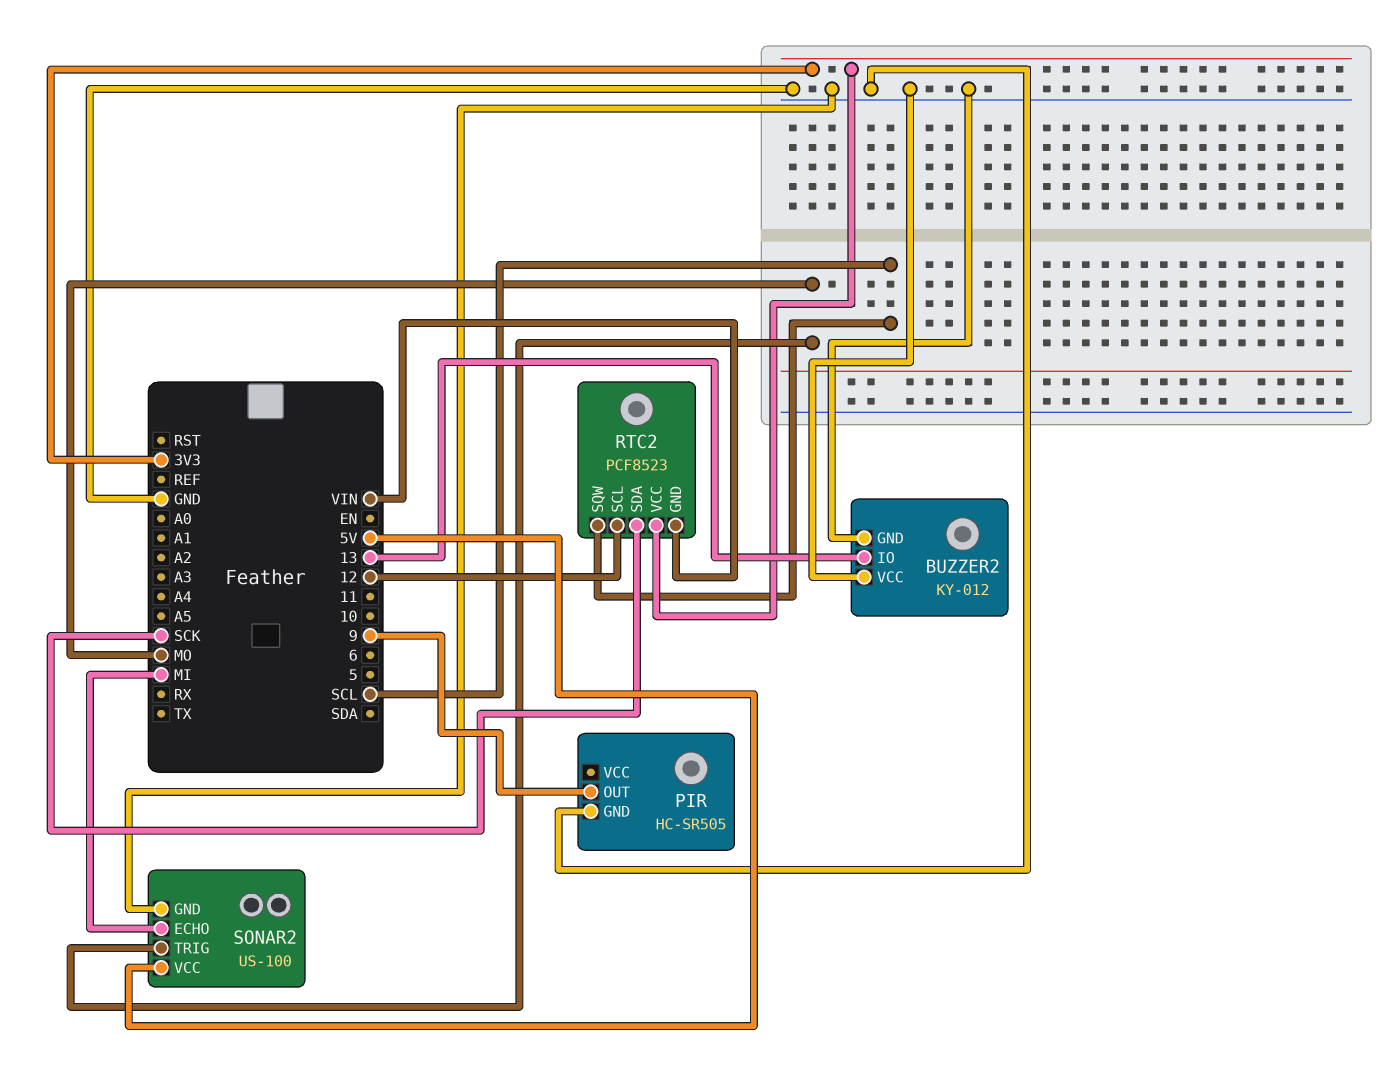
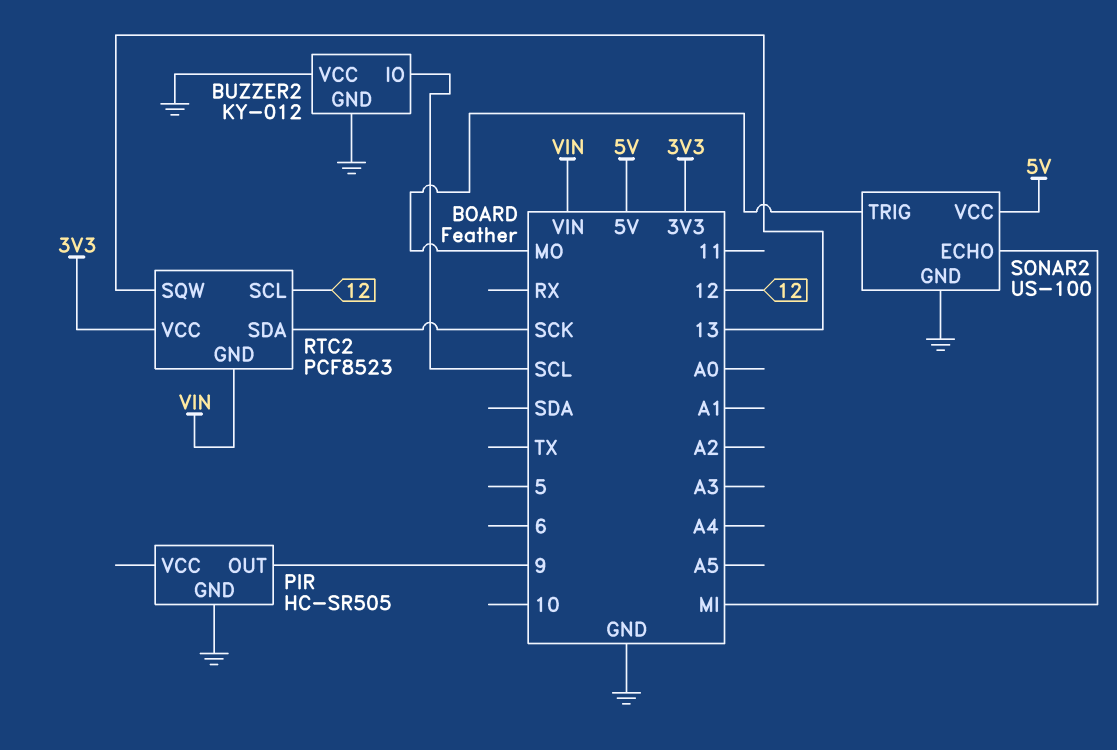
BUZZER2 pin IO: 13 -> SCL
RTC2 pin SQW: SCL -> 13

